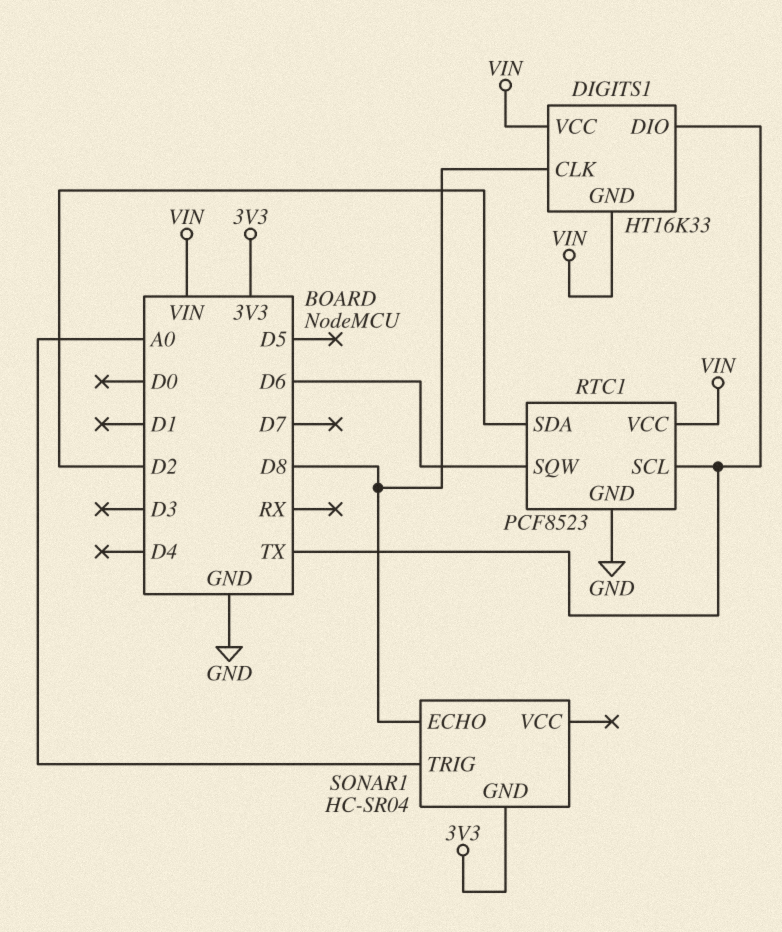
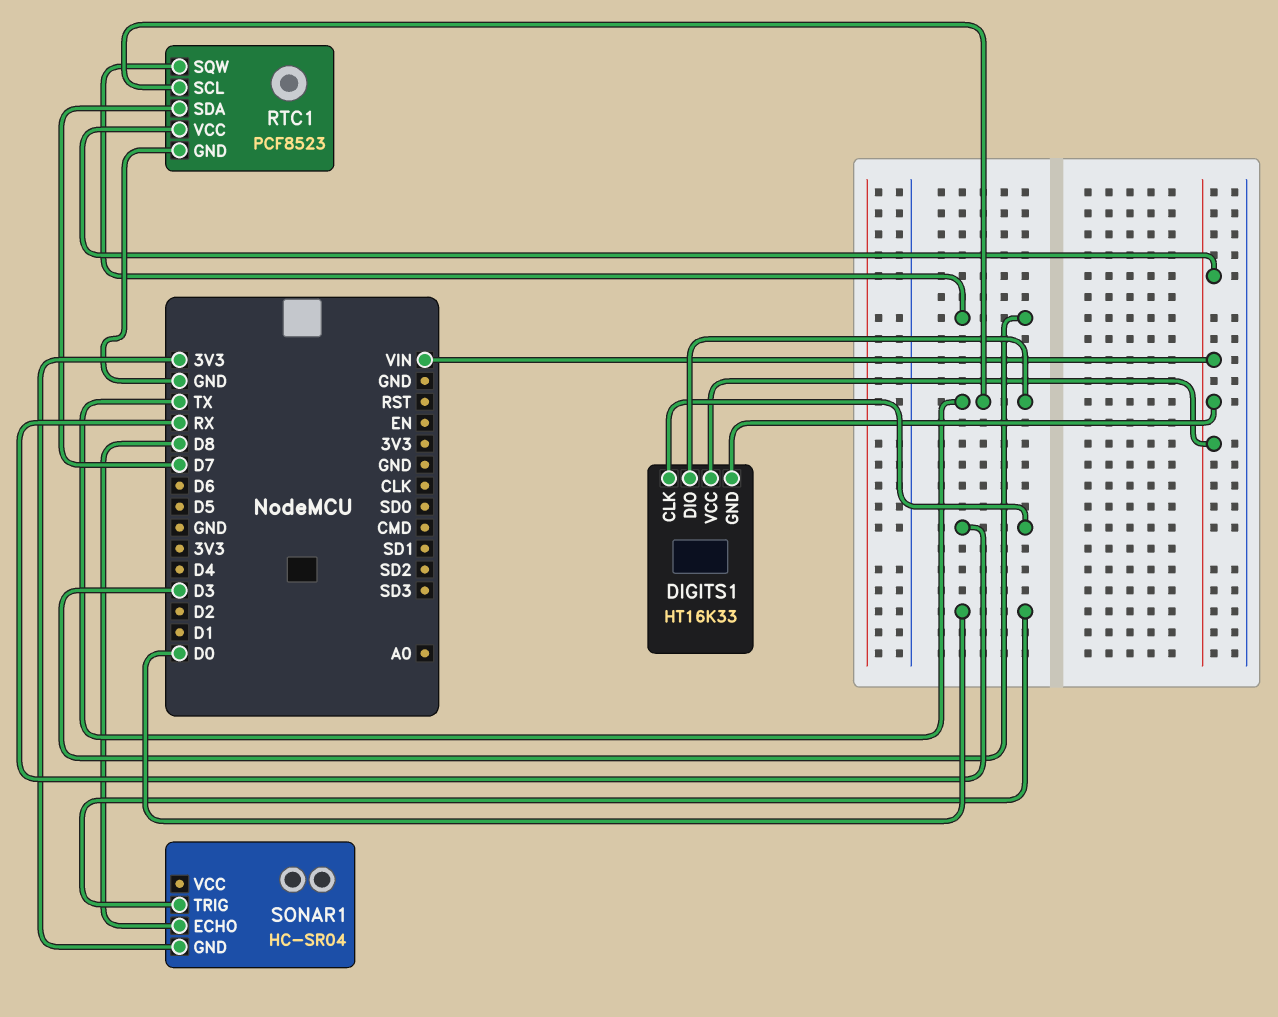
DIGITS1 pin CLK: D8 -> RX
RTC1 pin SDA: D2 -> D7
RTC1 pin SQW: D6 -> D3
SONAR1 pin TRIG: A0 -> D0

